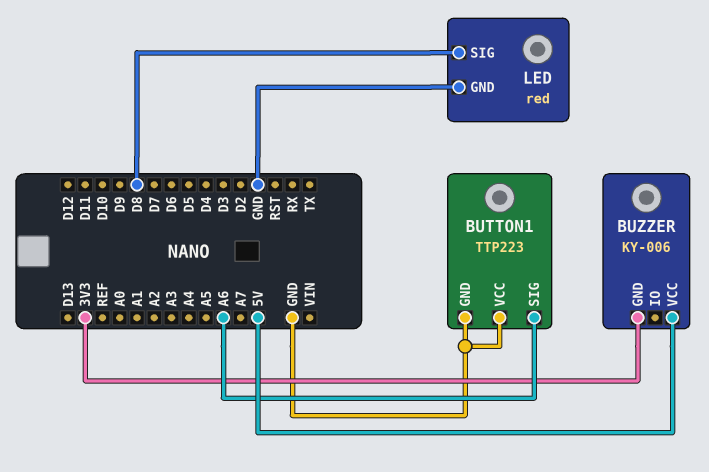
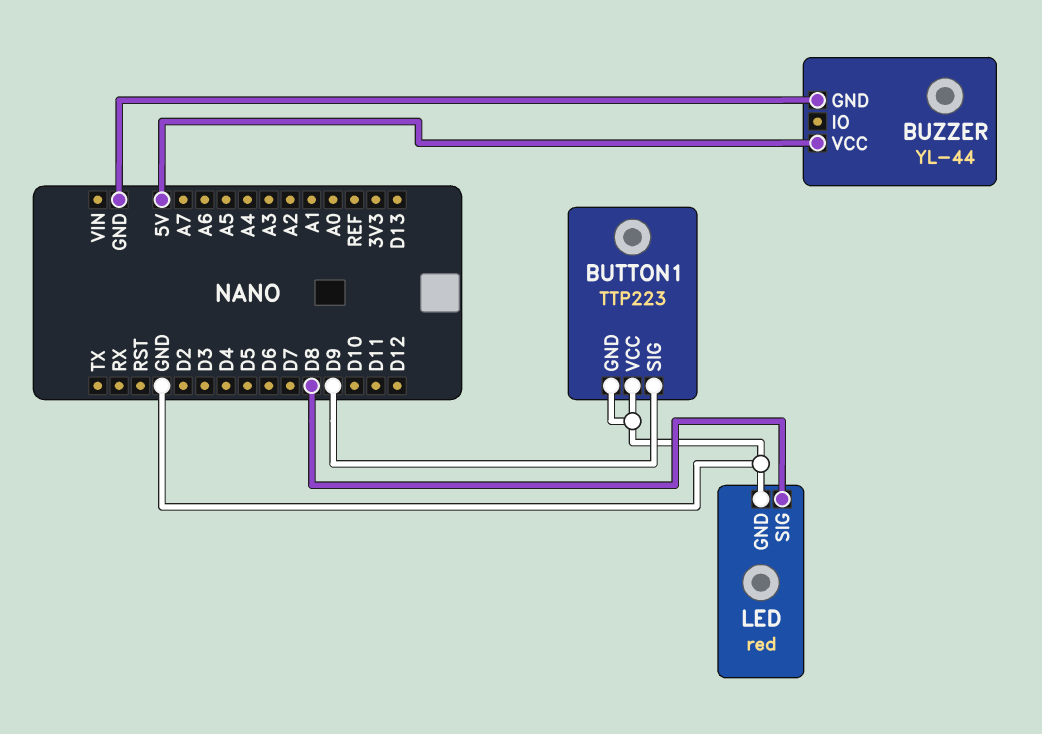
BUTTON1 pin SIG: A6 -> D9
BUZZER: KY-006 -> YL-44
BUZZER pin GND: 3V3 -> GND

